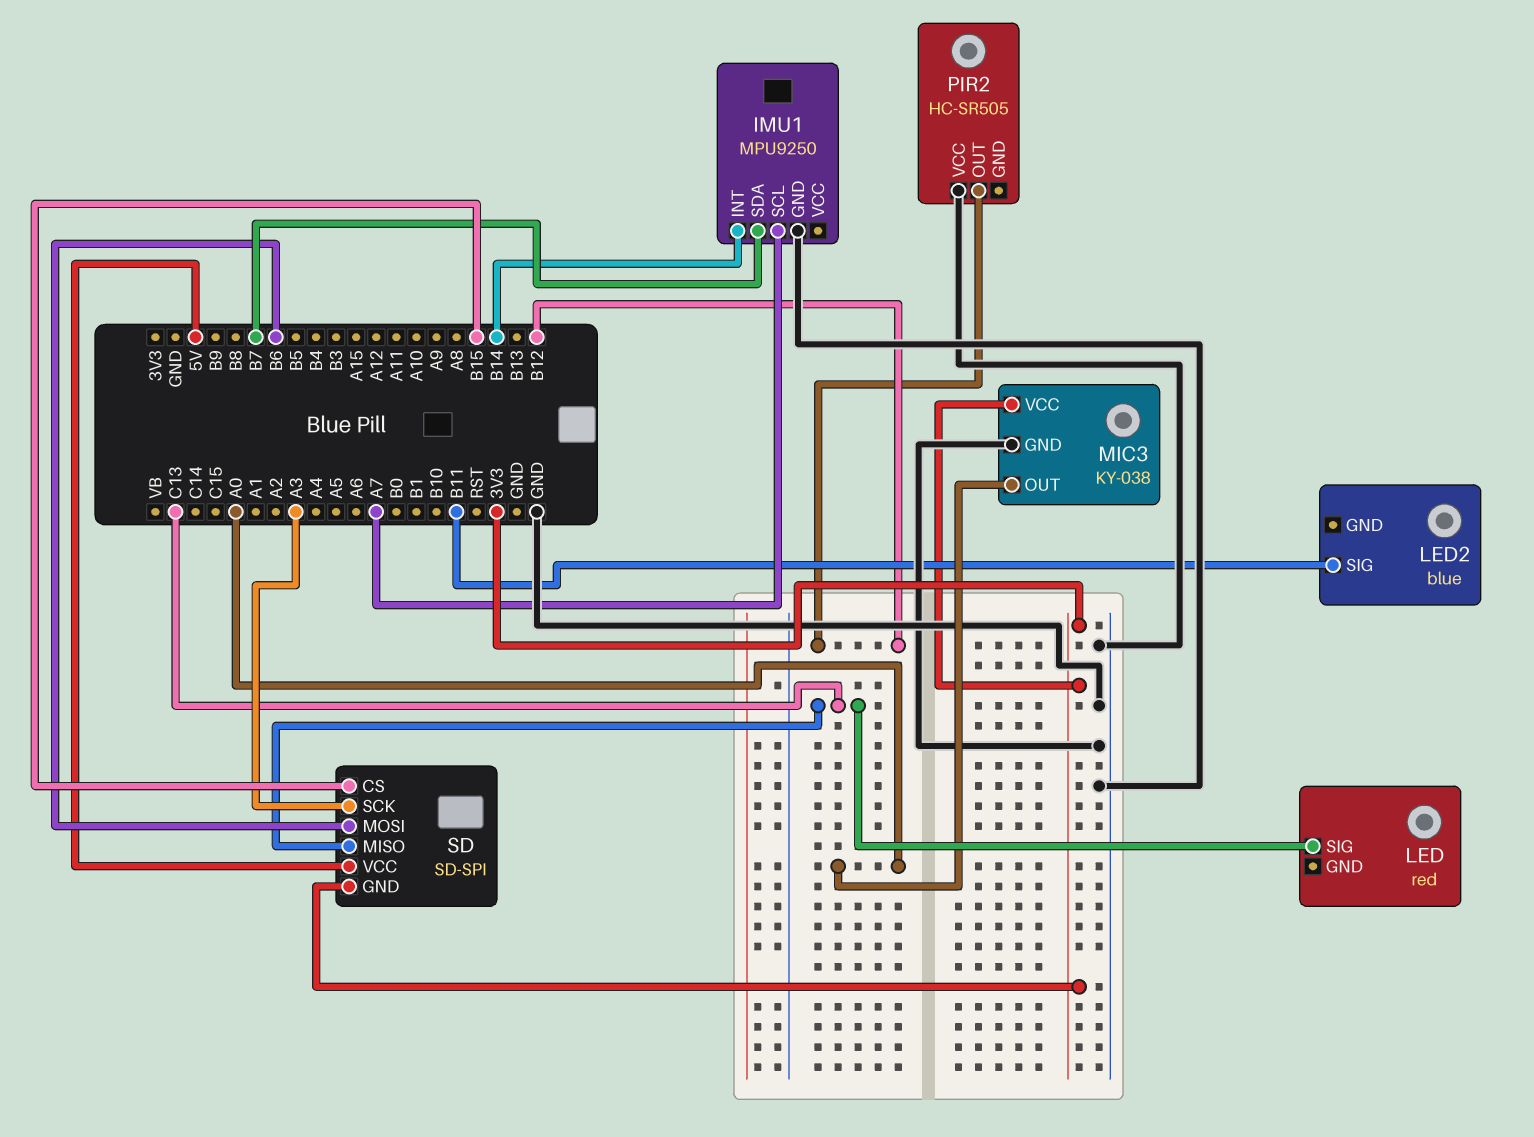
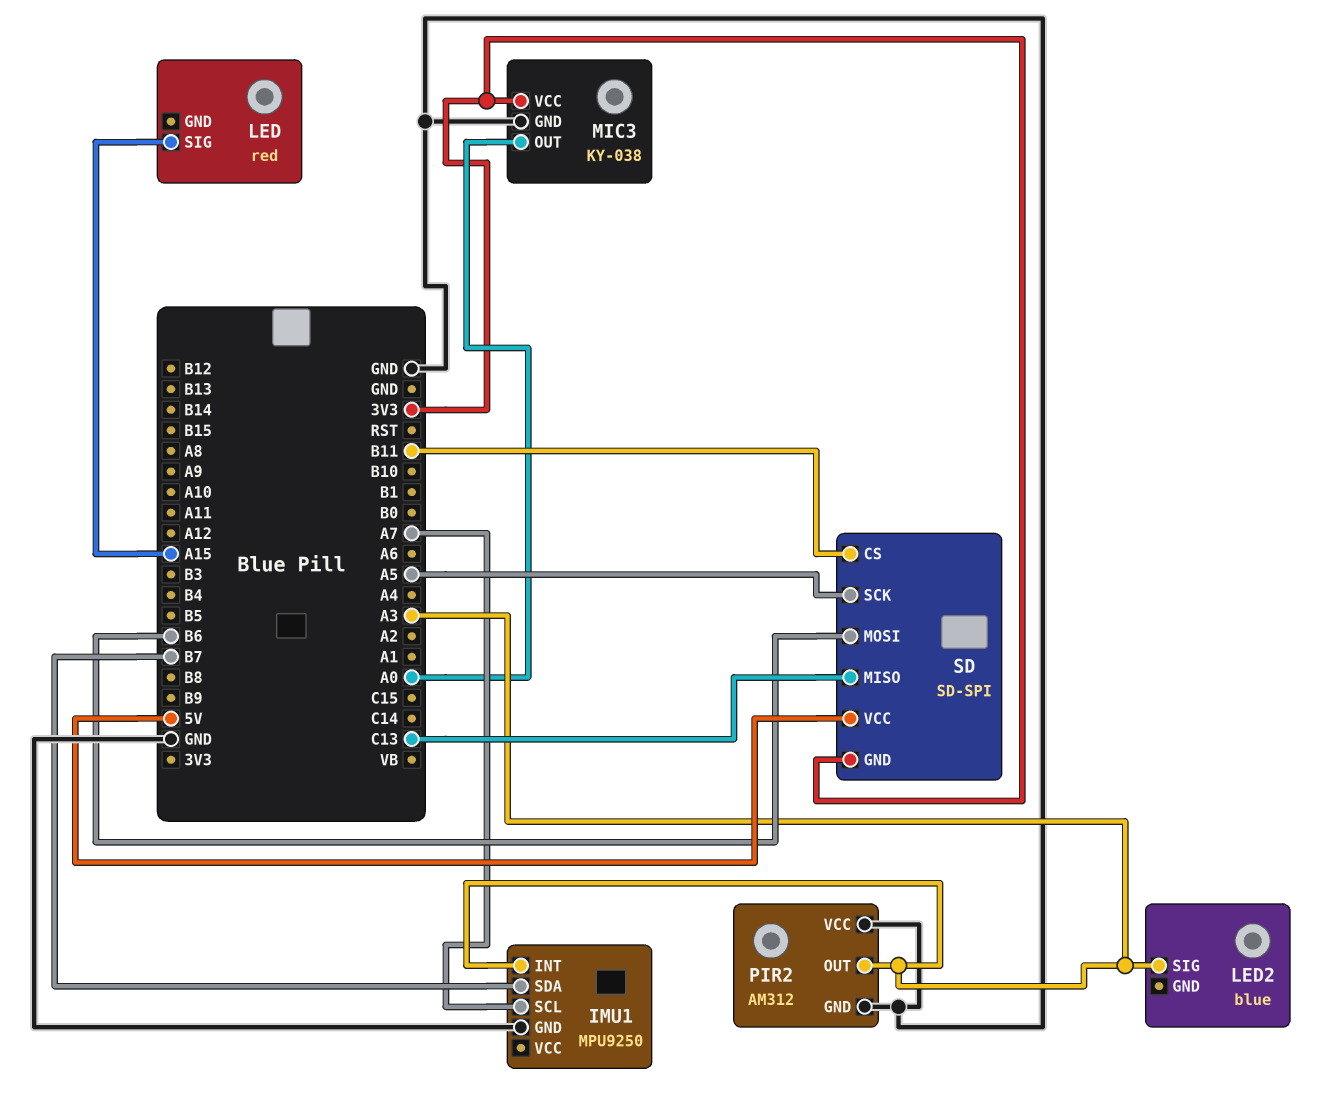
IMU1 pin INT: B14 -> A3
LED pin SIG: C13 -> A15
LED2 pin SIG: B11 -> A3
PIR2: HC-SR505 -> AM312
PIR2 pin GND: none -> GND
PIR2 pin OUT: B12 -> A3
SD pin CS: B15 -> B11
SD pin SCK: A3 -> A5

